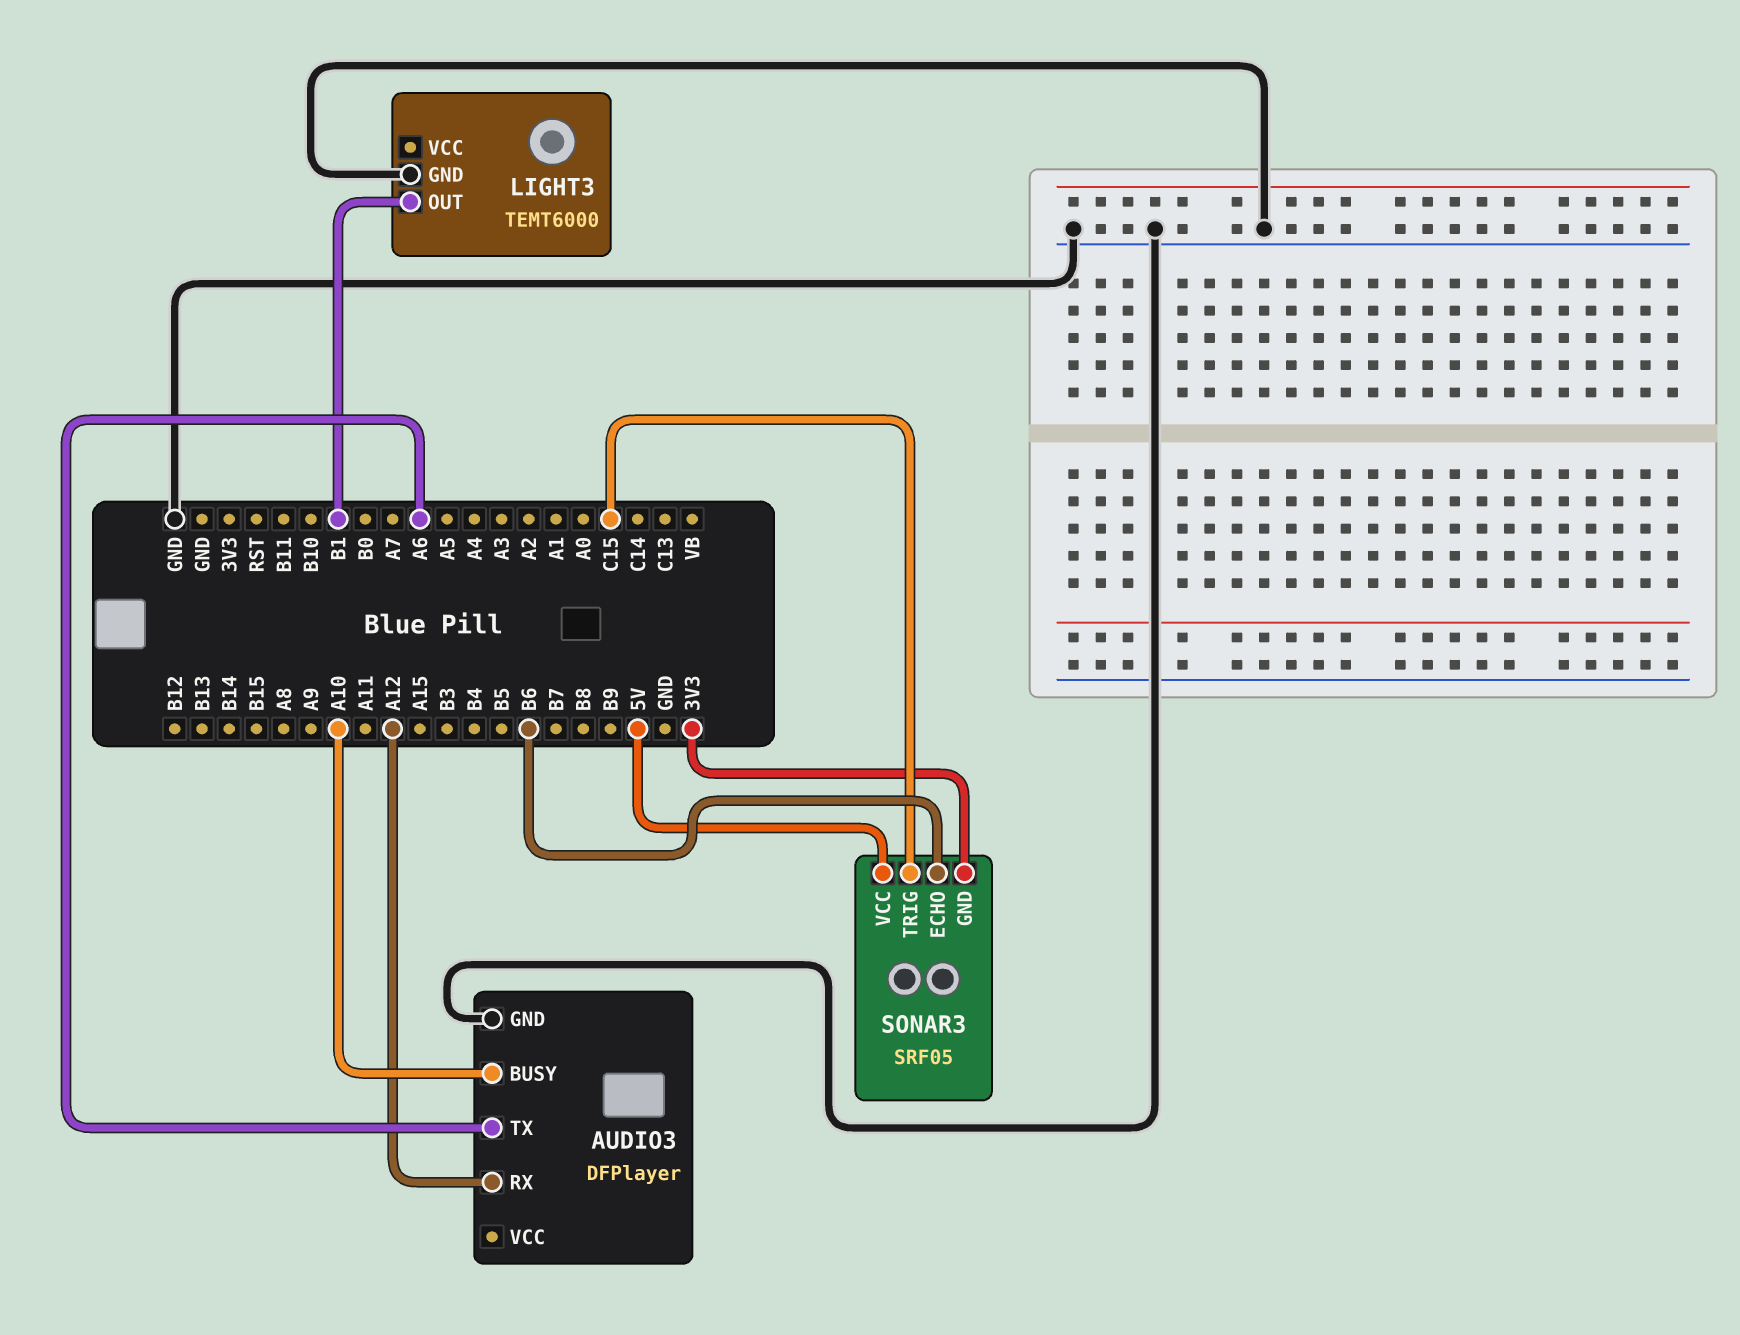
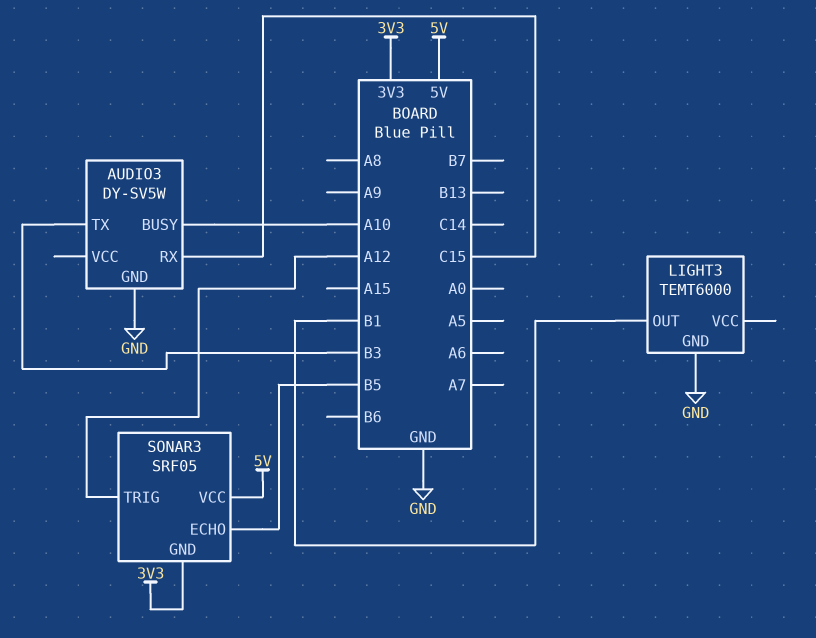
AUDIO3: DFPlayer -> DY-SV5W
AUDIO3 pin RX: A12 -> C15
AUDIO3 pin TX: A6 -> B3
SONAR3 pin ECHO: B6 -> B5
SONAR3 pin TRIG: C15 -> A12

